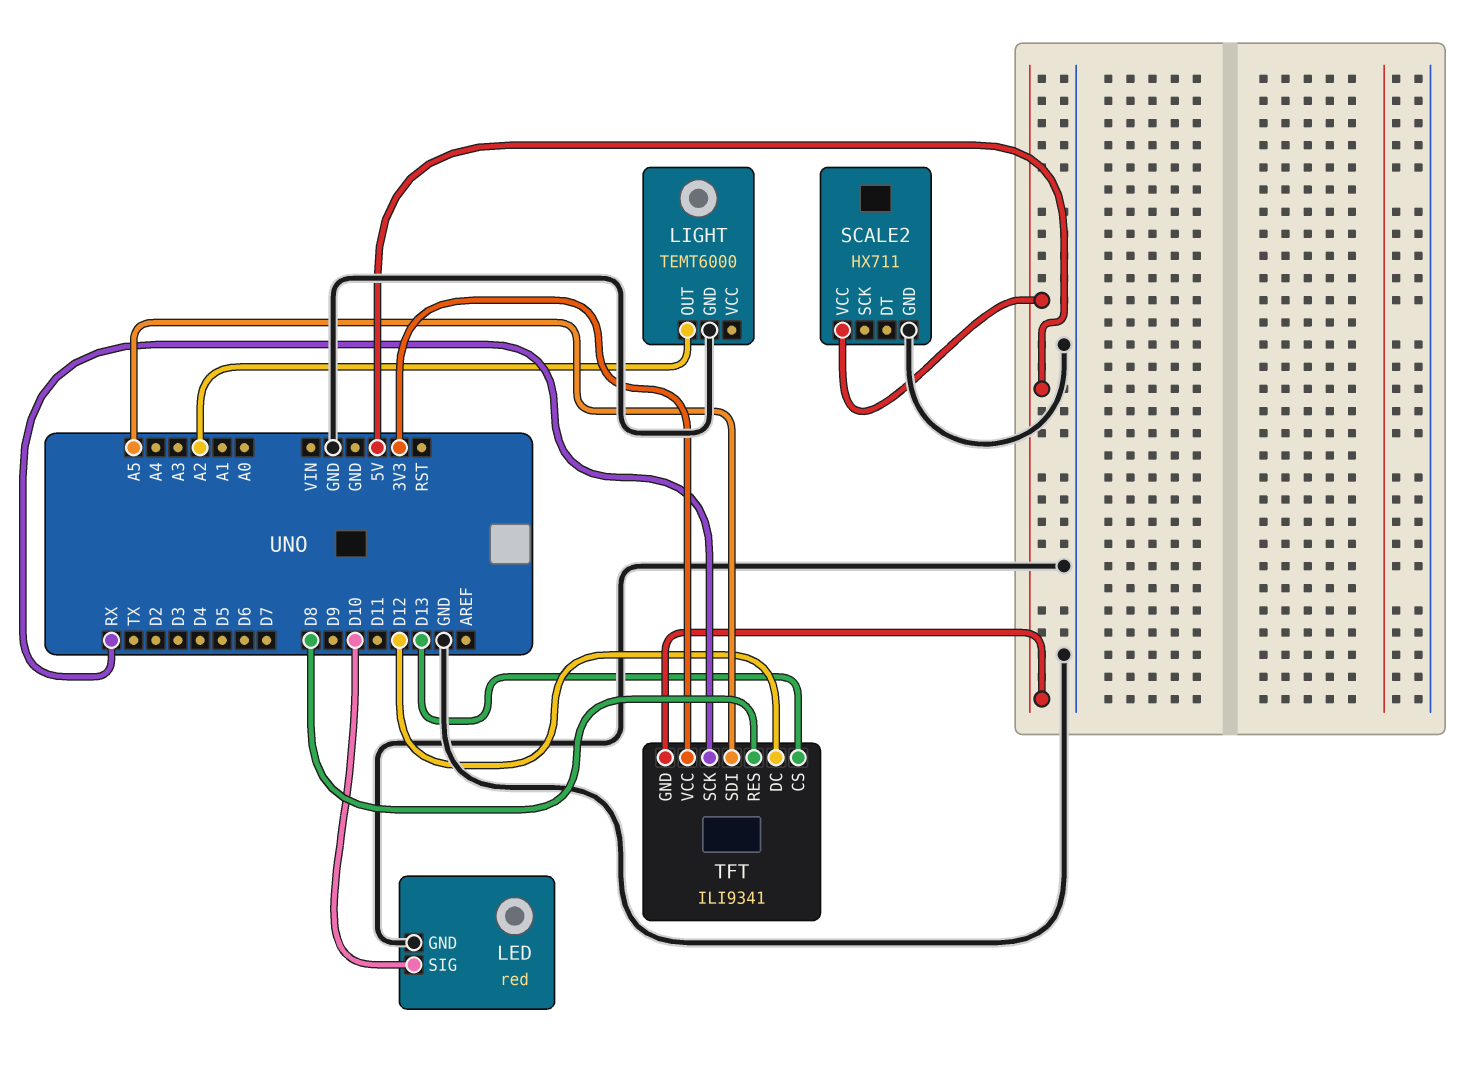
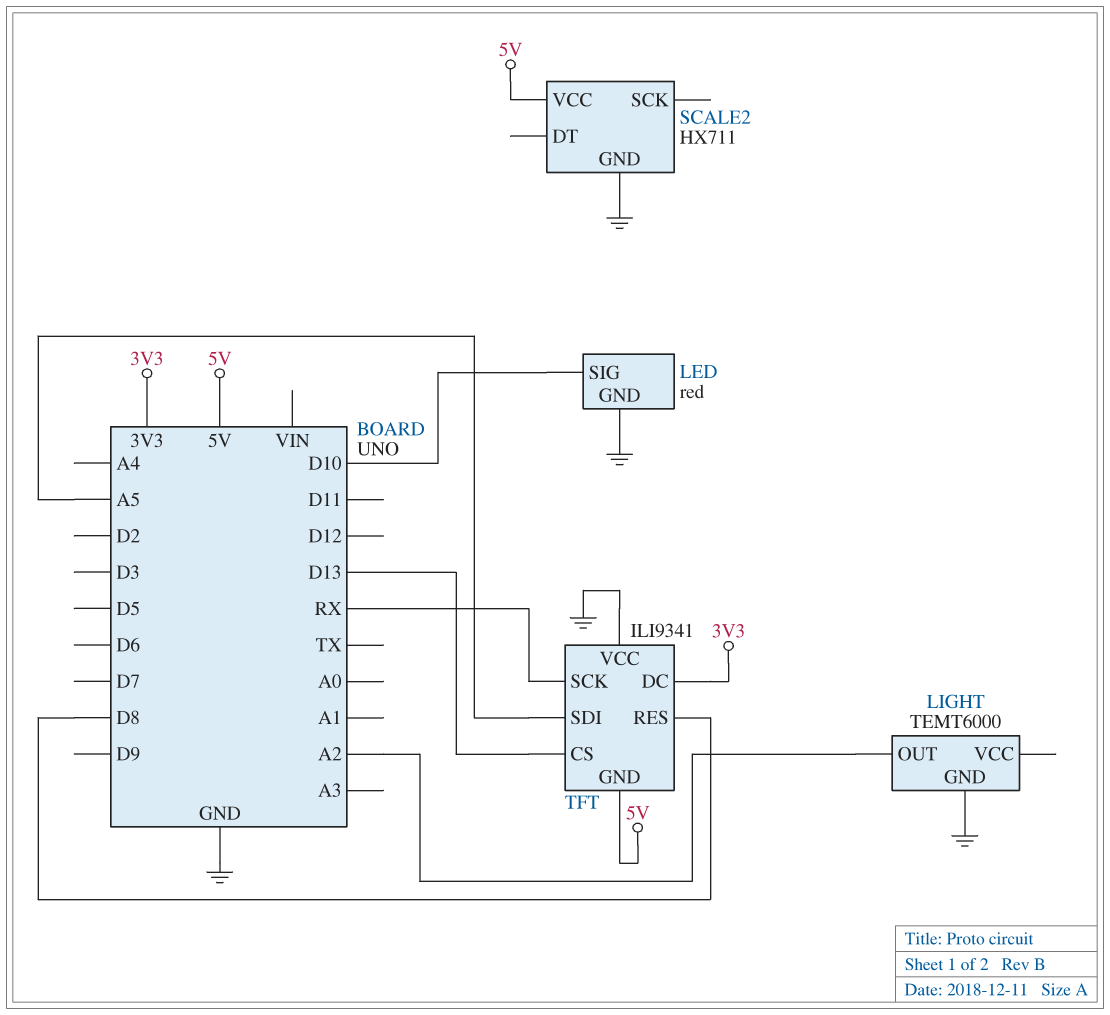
TFT pin DC: D12 -> 3V3
TFT pin VCC: 3V3 -> GND

